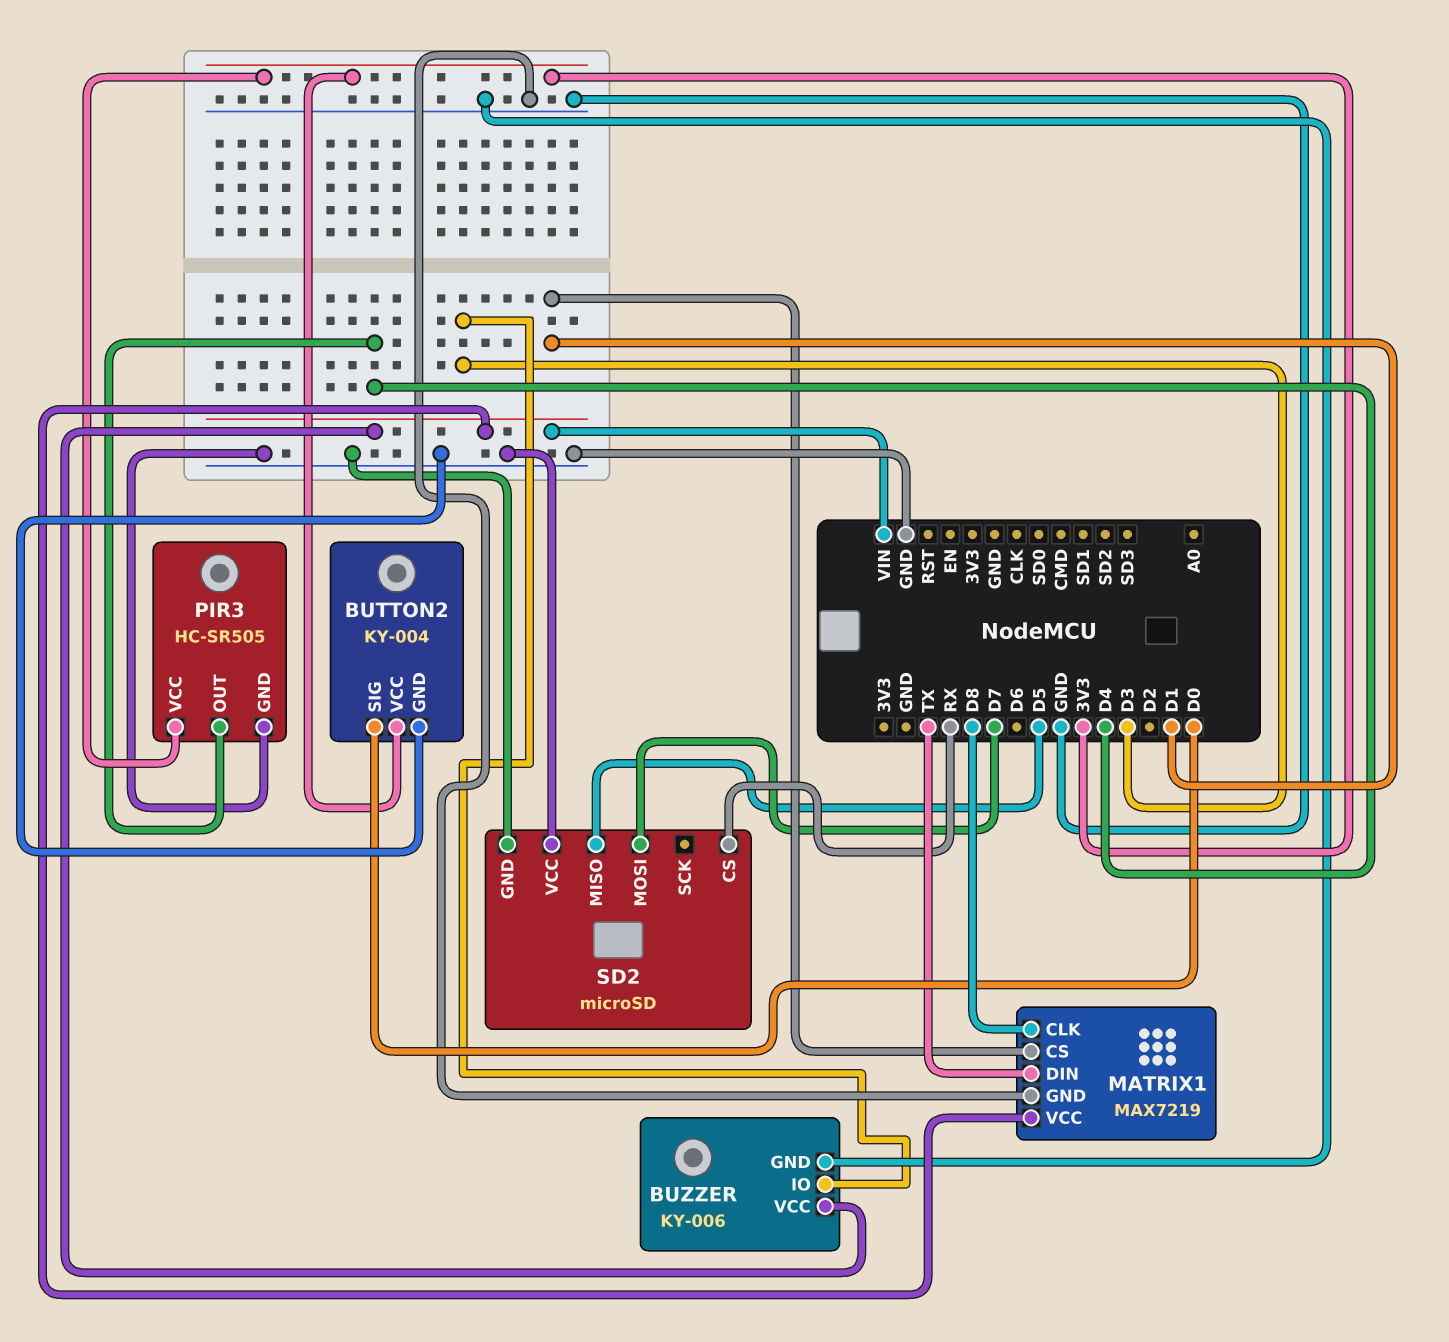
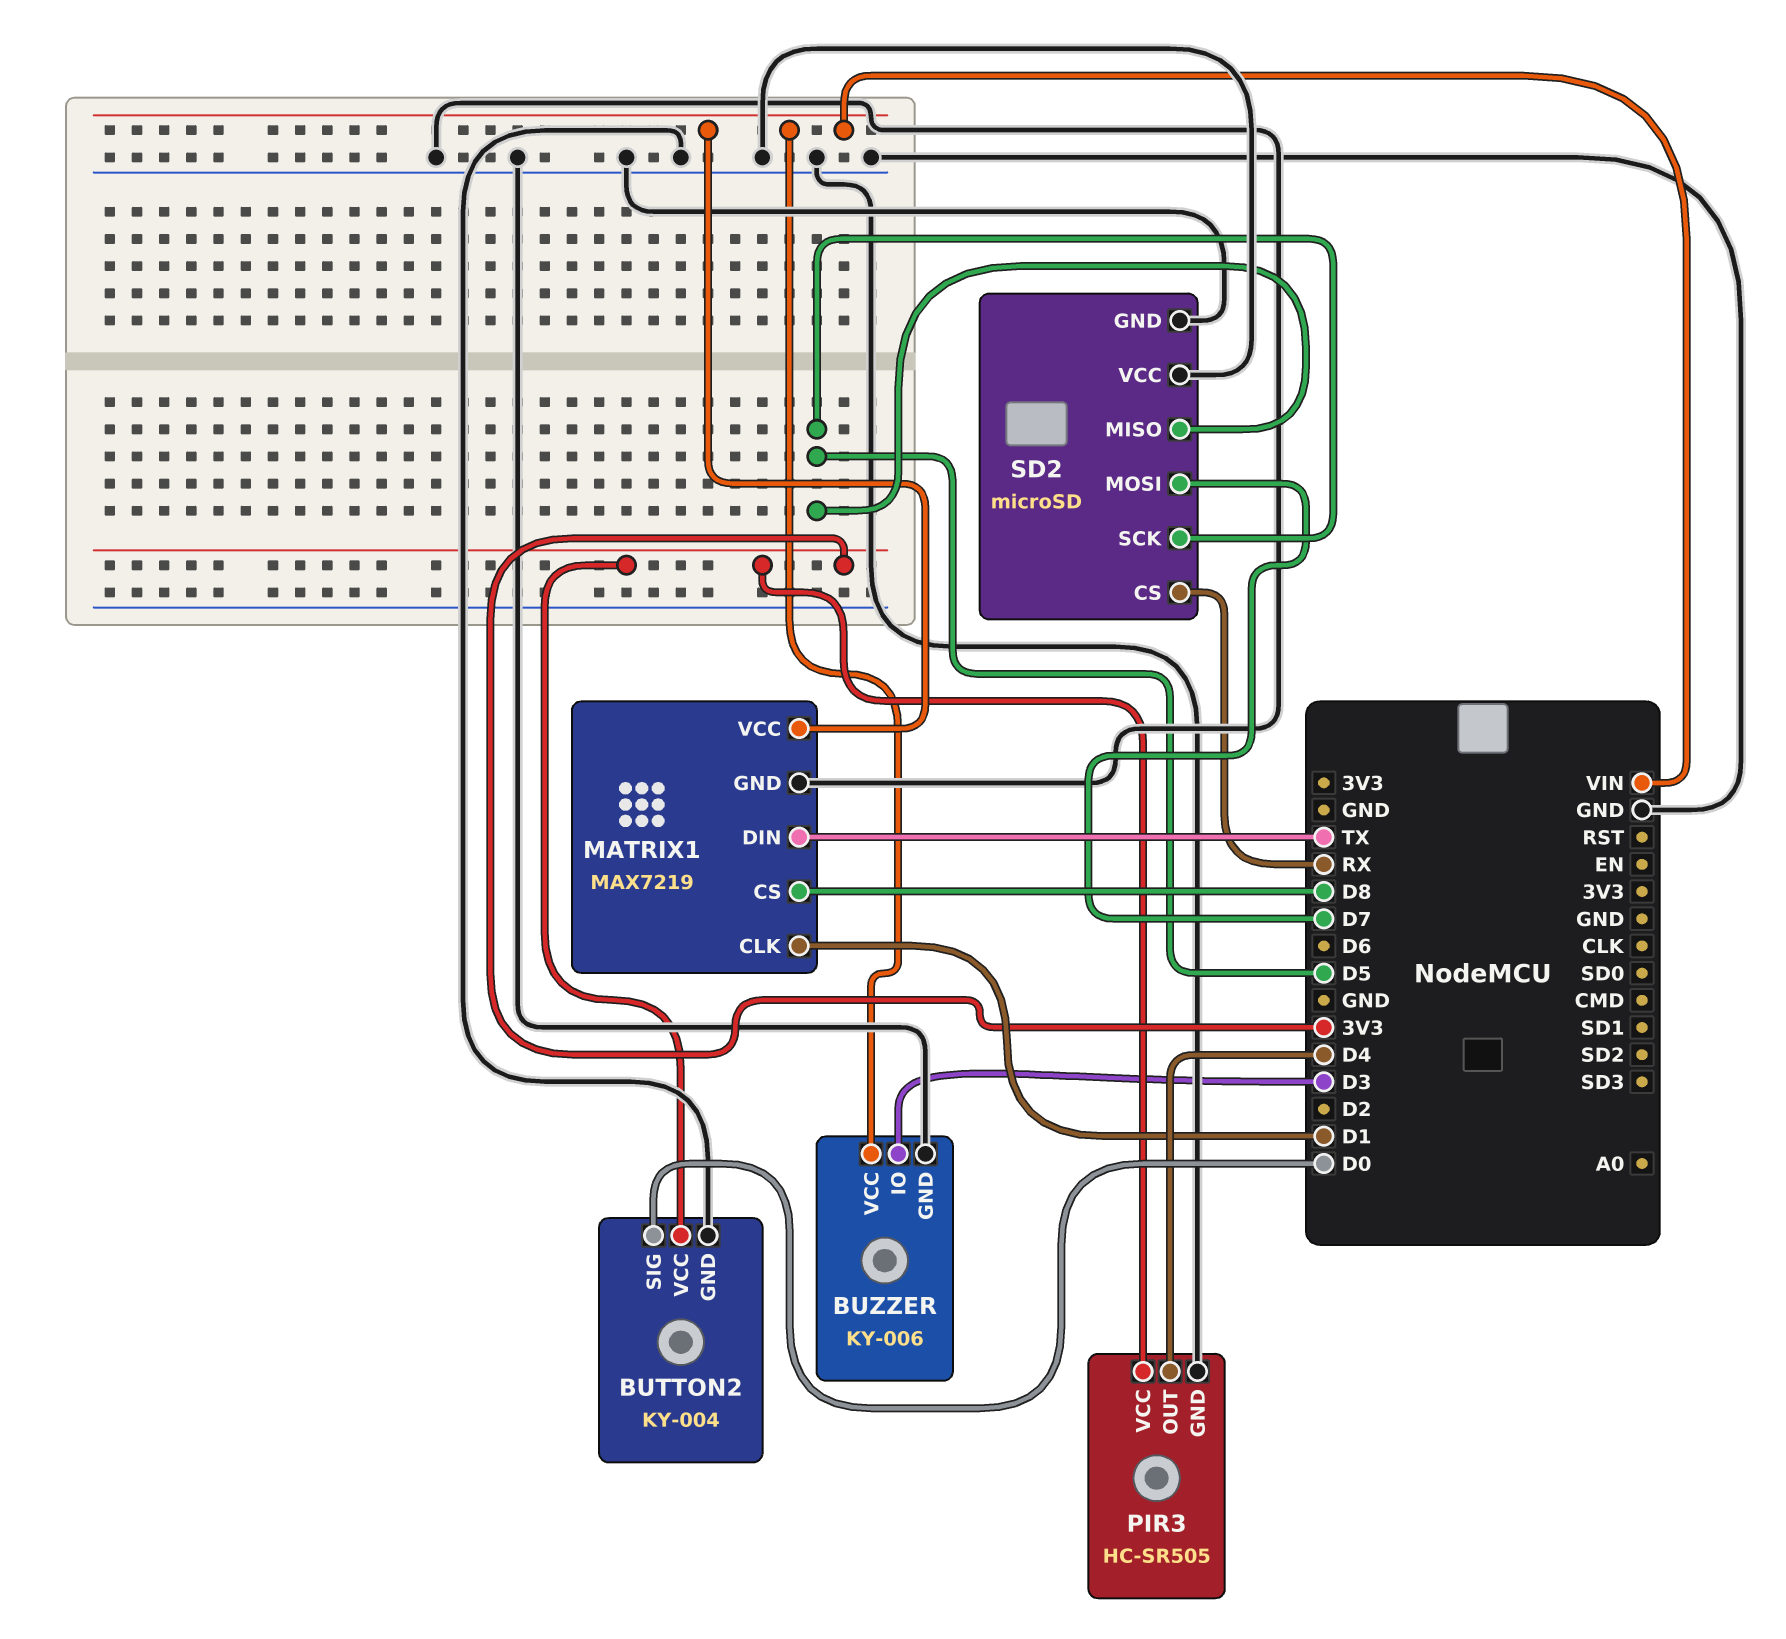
MATRIX1 pin CLK: D8 -> D1
MATRIX1 pin CS: D1 -> D8
SD2 pin SCK: none -> D5

